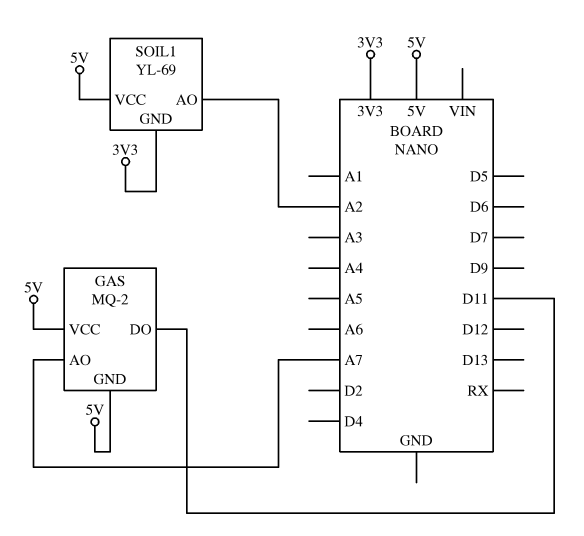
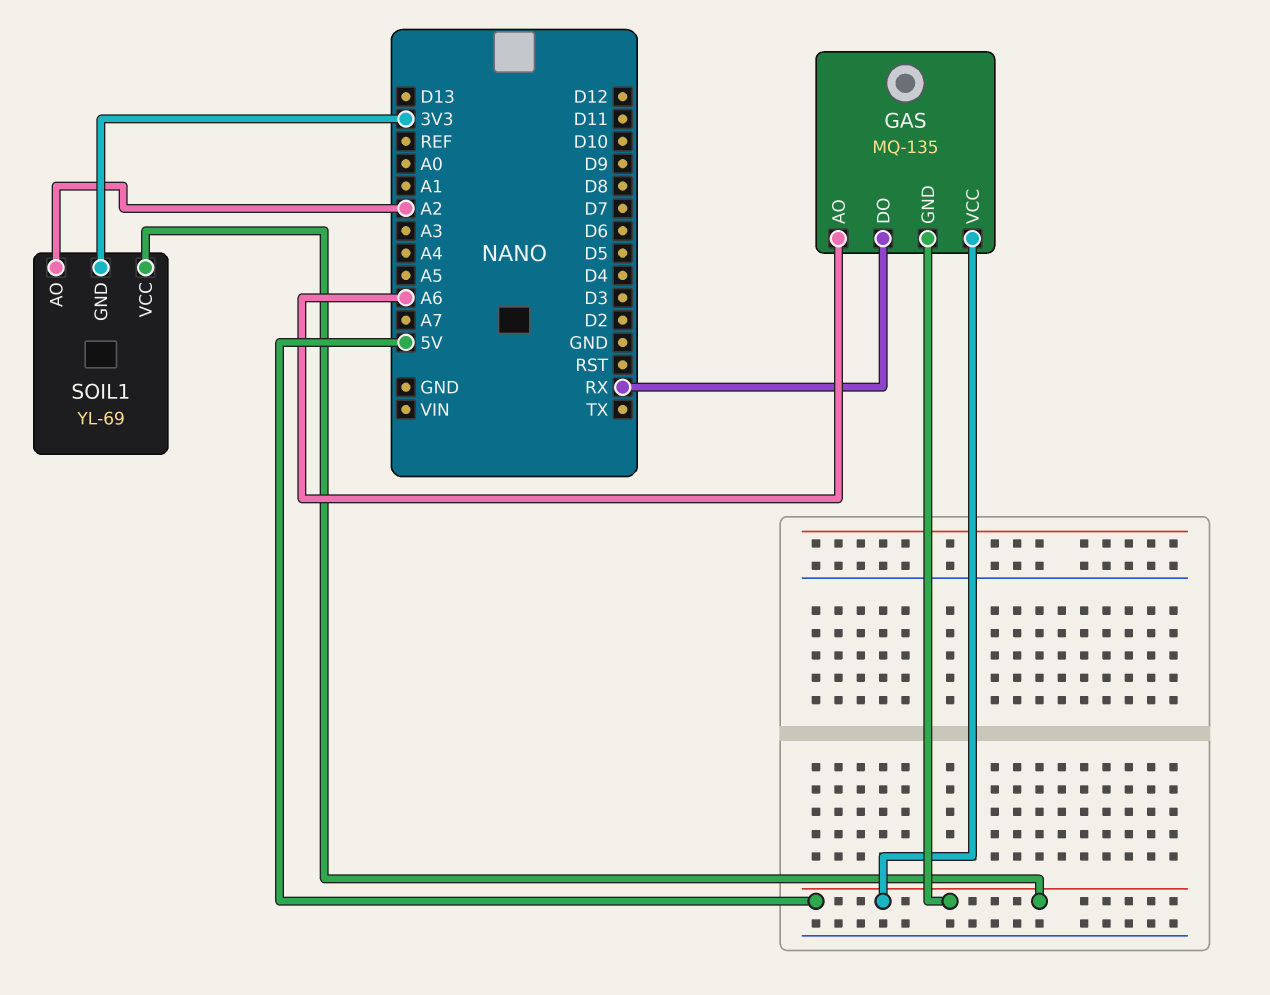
GAS: MQ-2 -> MQ-135
GAS pin AO: A7 -> A6
GAS pin DO: D11 -> RX

